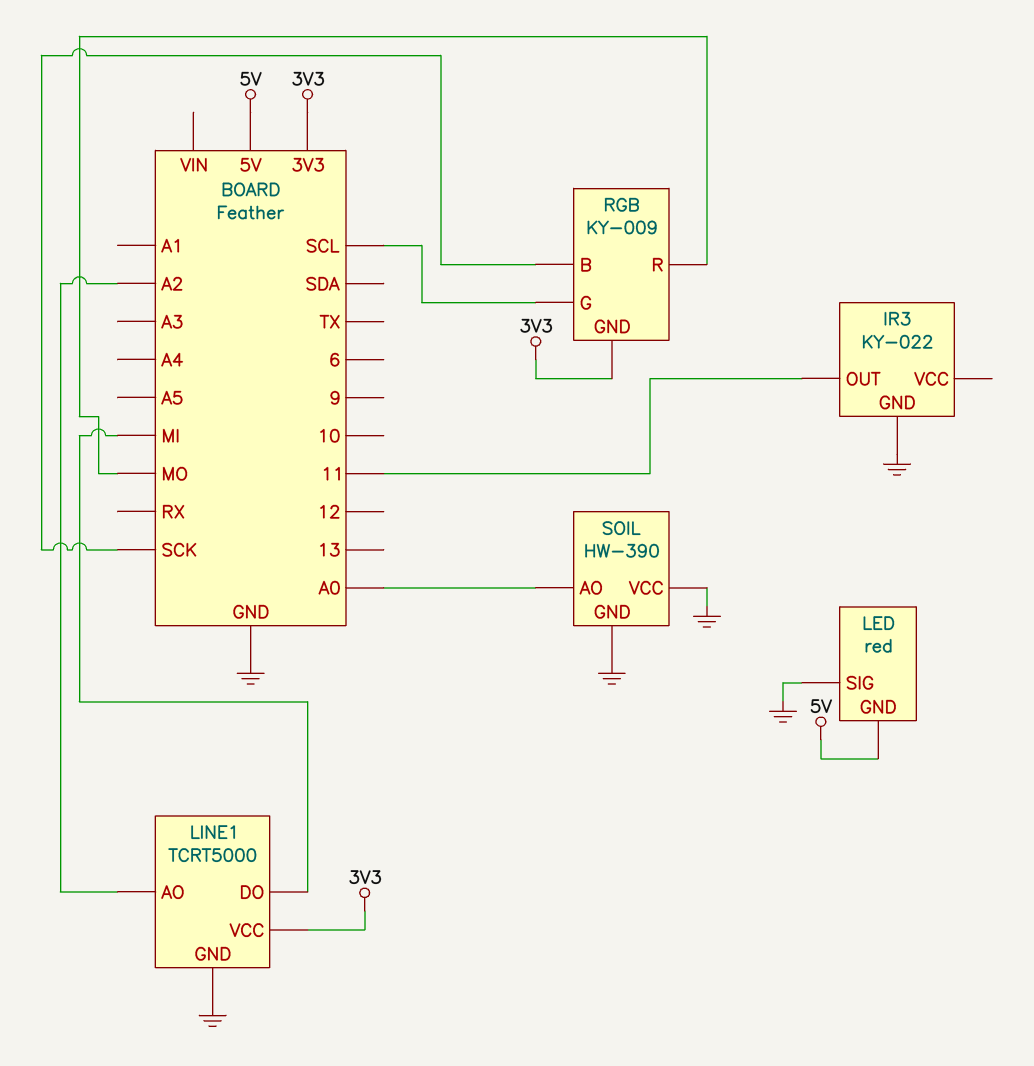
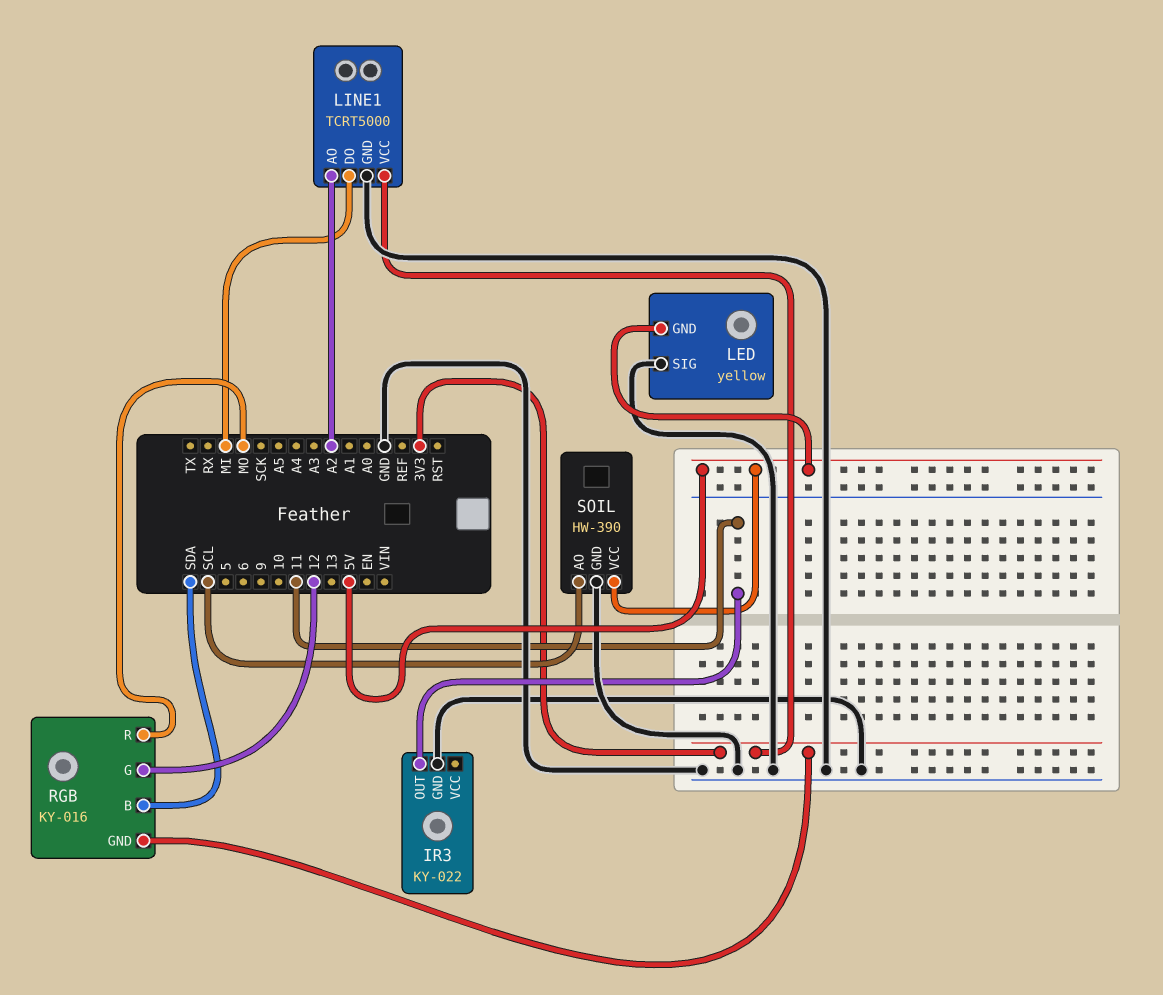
LED: red -> yellow
RGB: KY-009 -> KY-016
RGB pin B: SCK -> SDA
RGB pin G: SCL -> 12
SOIL pin AO: A0 -> SCL
SOIL pin VCC: GND -> 5V

